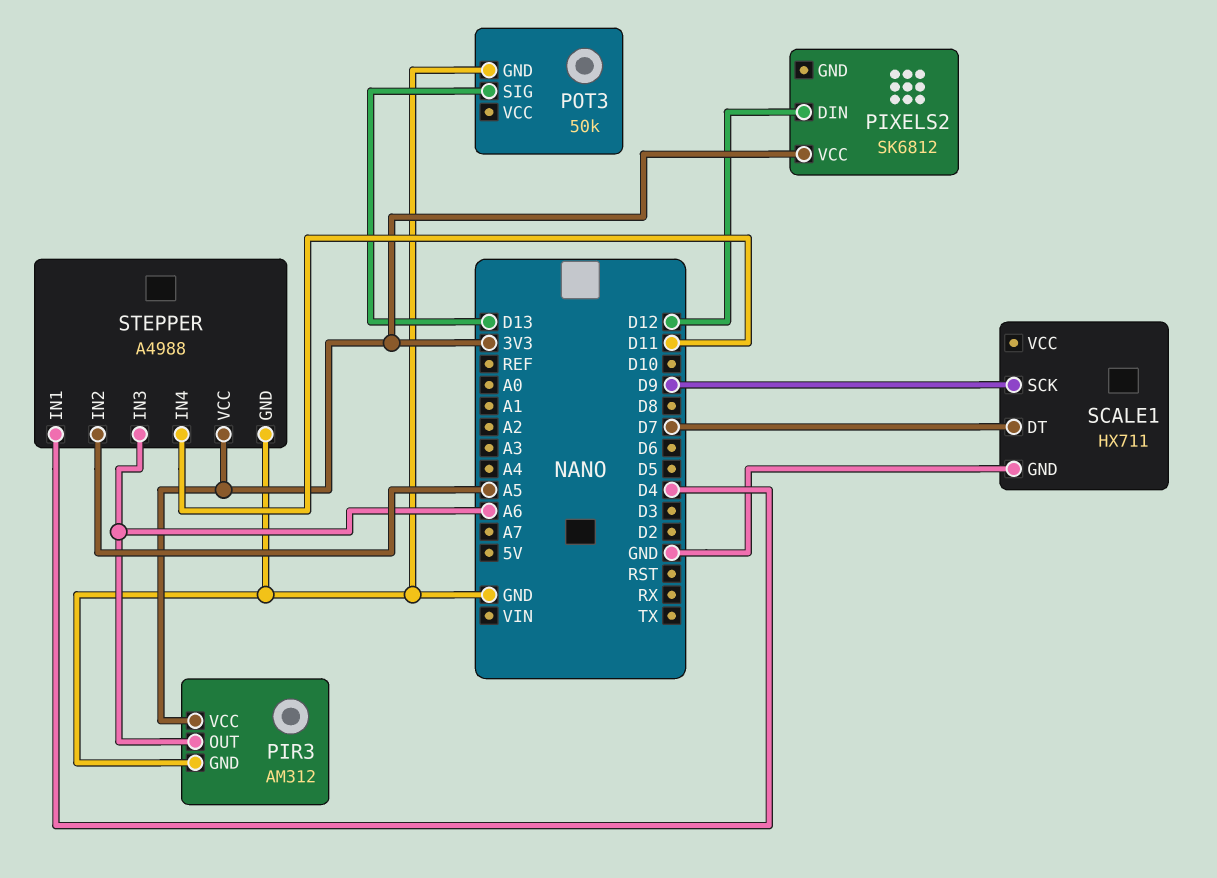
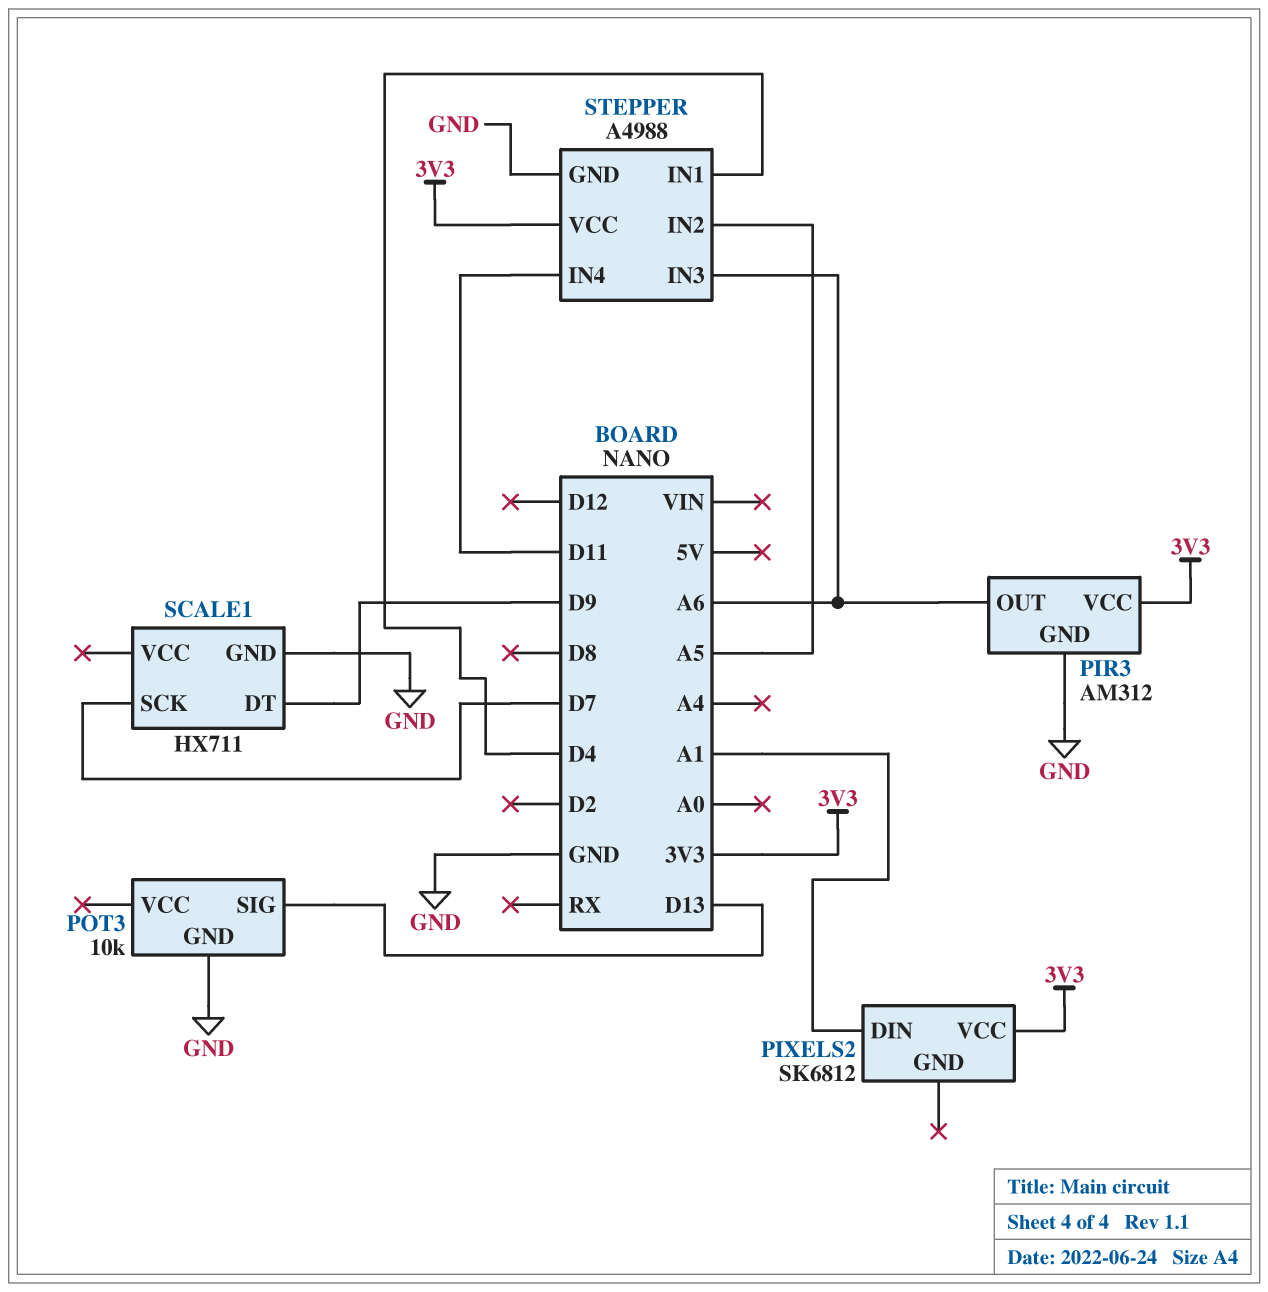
PIXELS2 pin DIN: D12 -> A1
POT3: 50k -> 10k
SCALE1 pin DT: D7 -> D9
SCALE1 pin SCK: D9 -> D7

